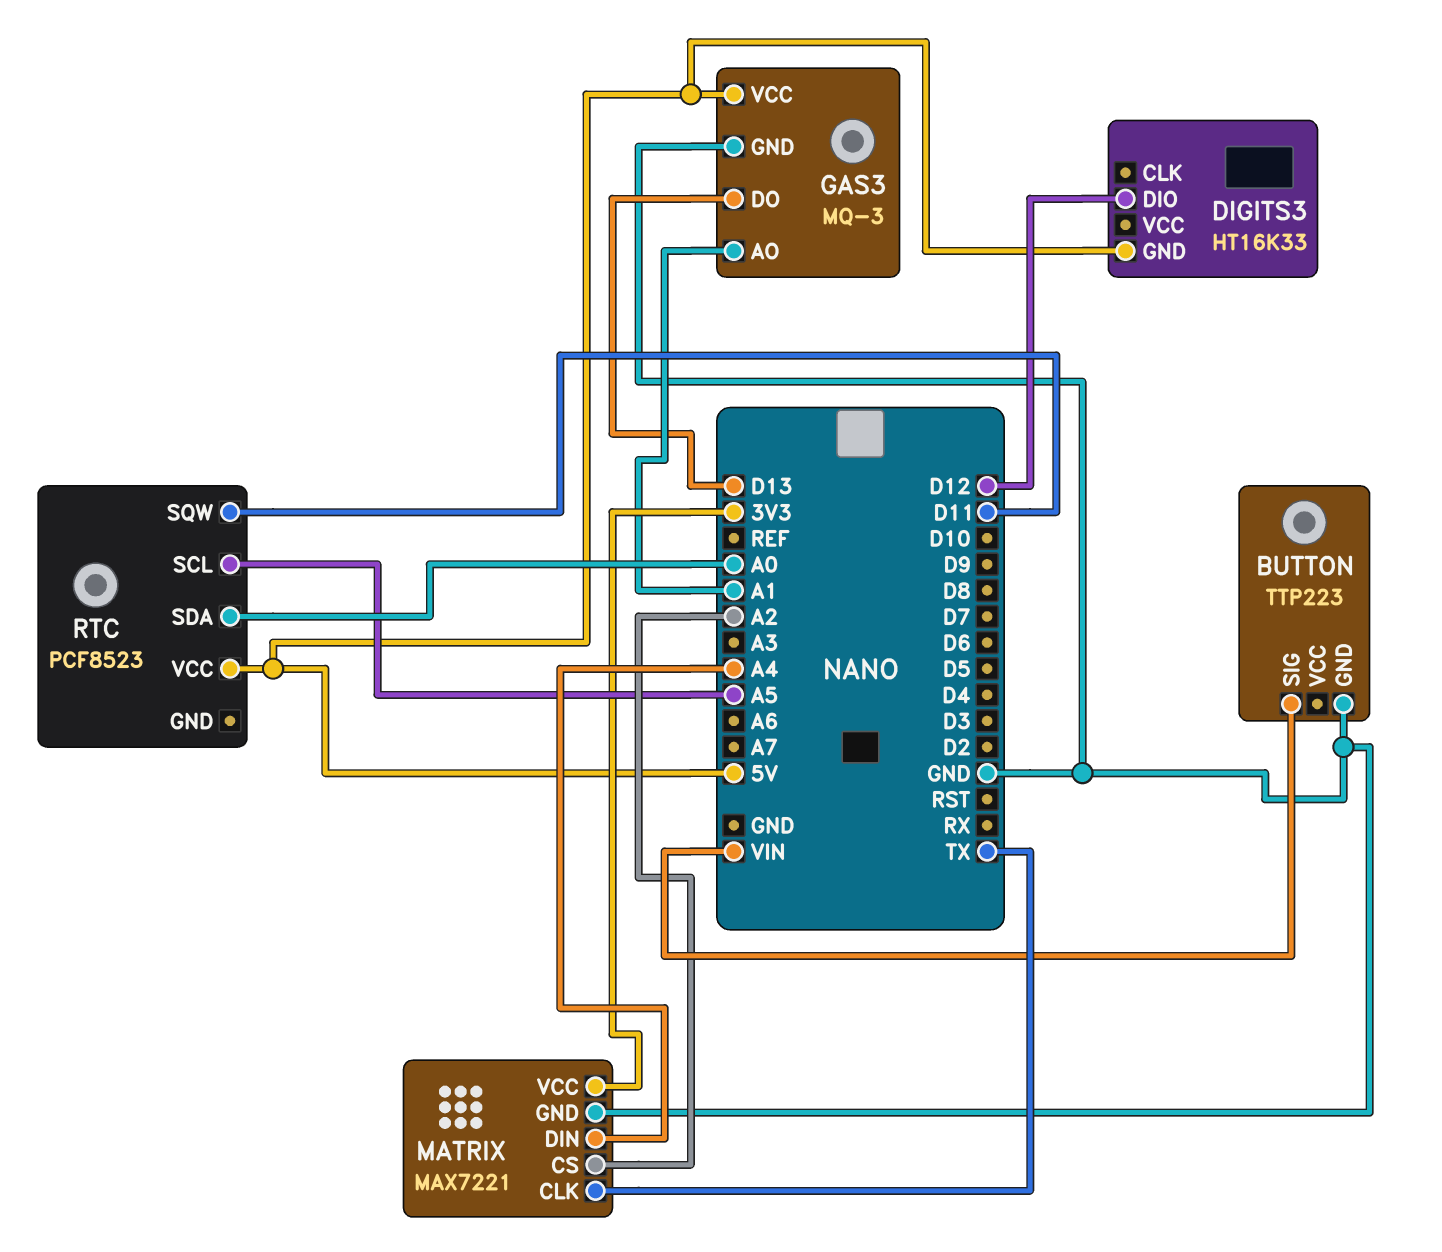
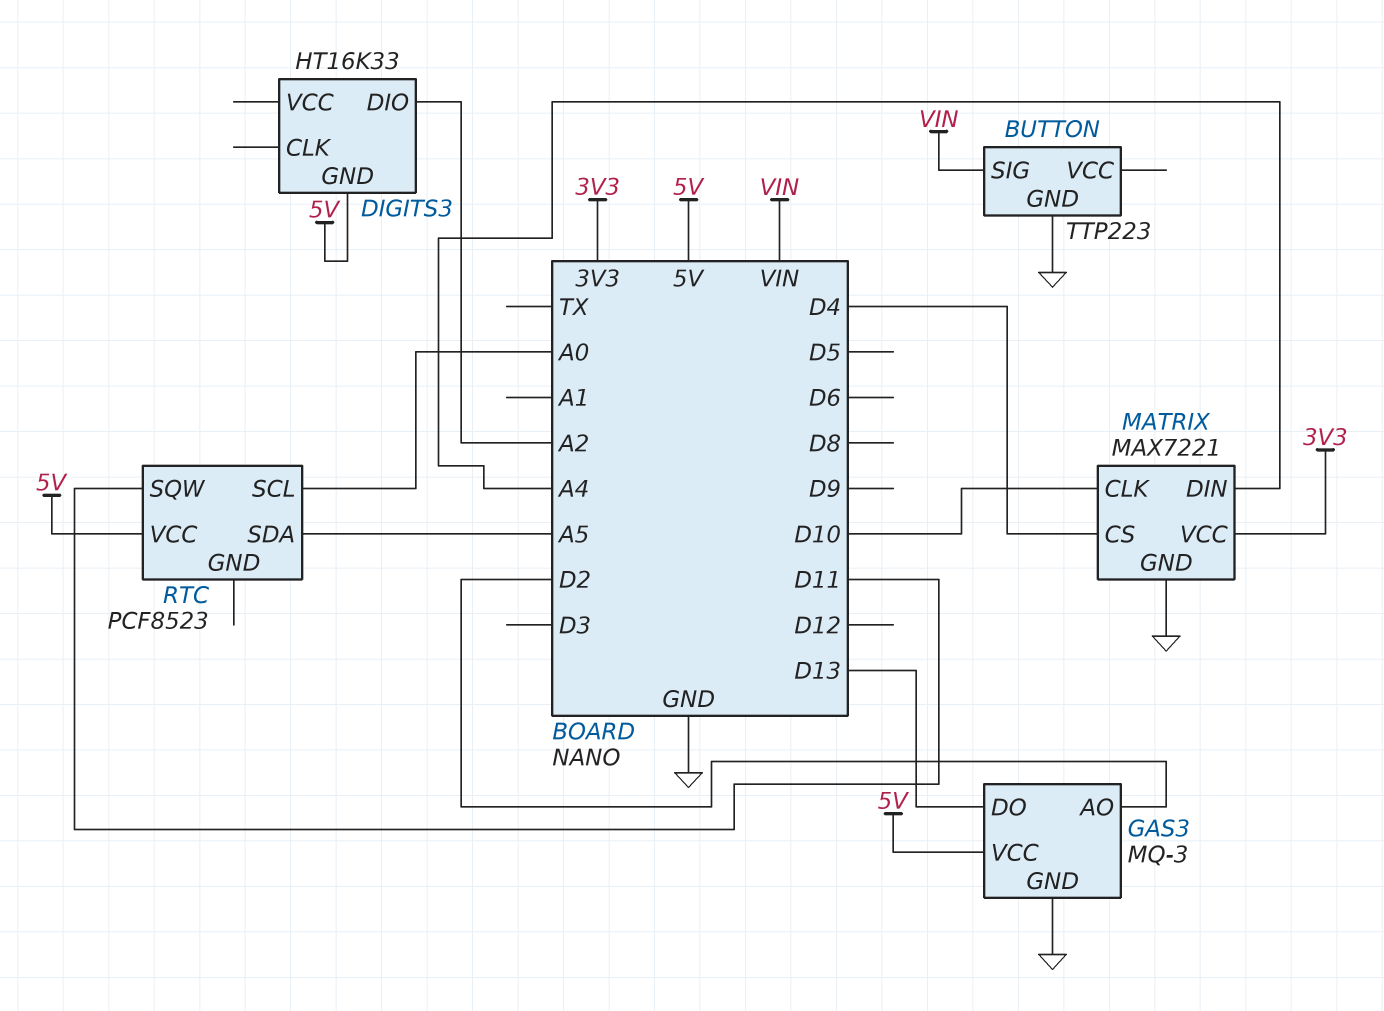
DIGITS3 pin DIO: D12 -> A2
GAS3 pin AO: A1 -> D2
MATRIX pin CLK: TX -> D10
MATRIX pin CS: A2 -> D4
RTC pin SCL: A5 -> A0
RTC pin SDA: A0 -> A5

